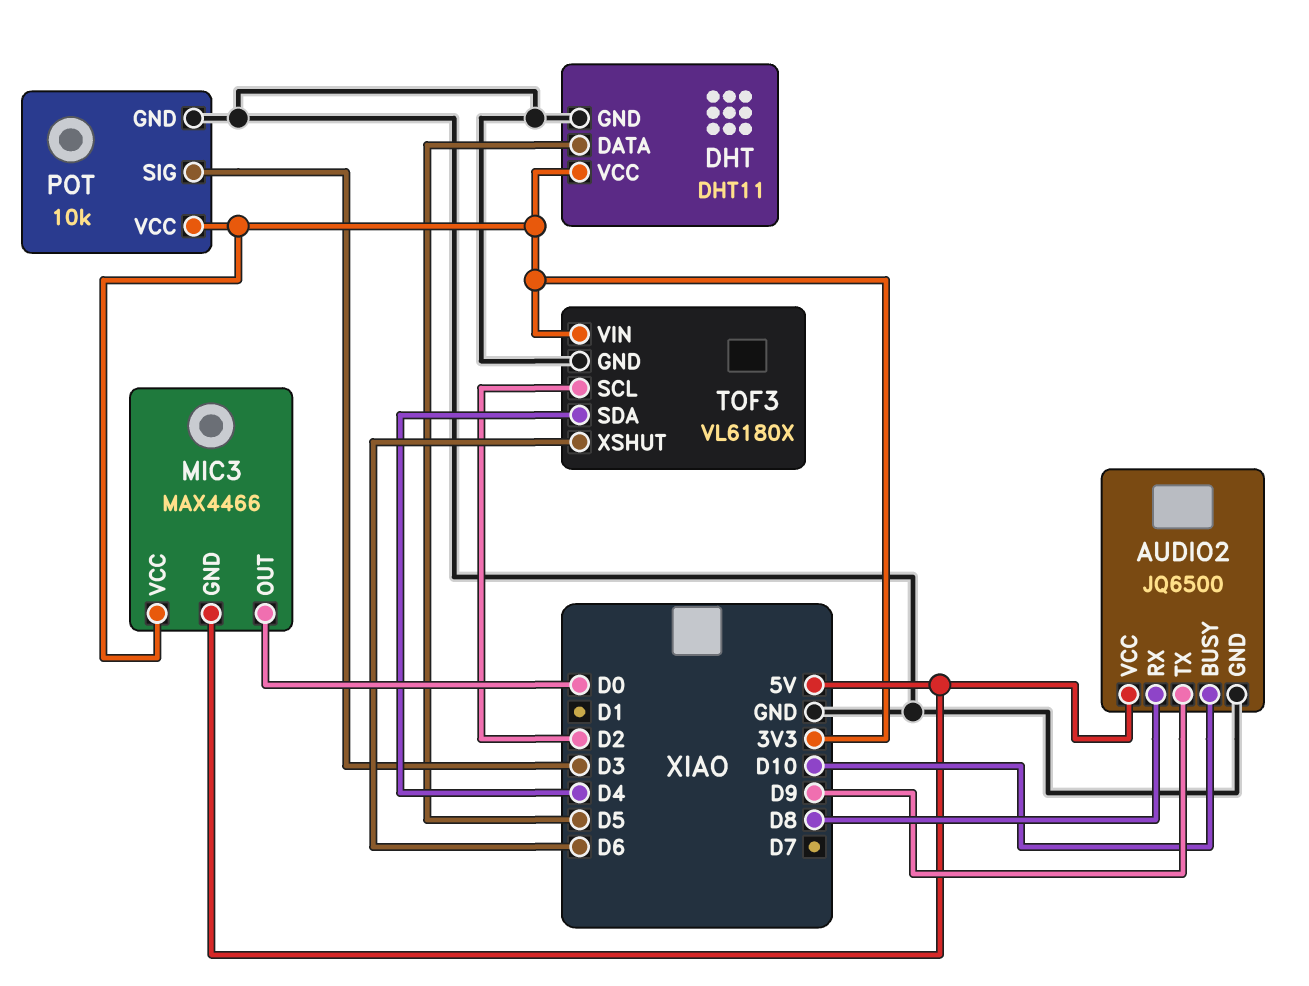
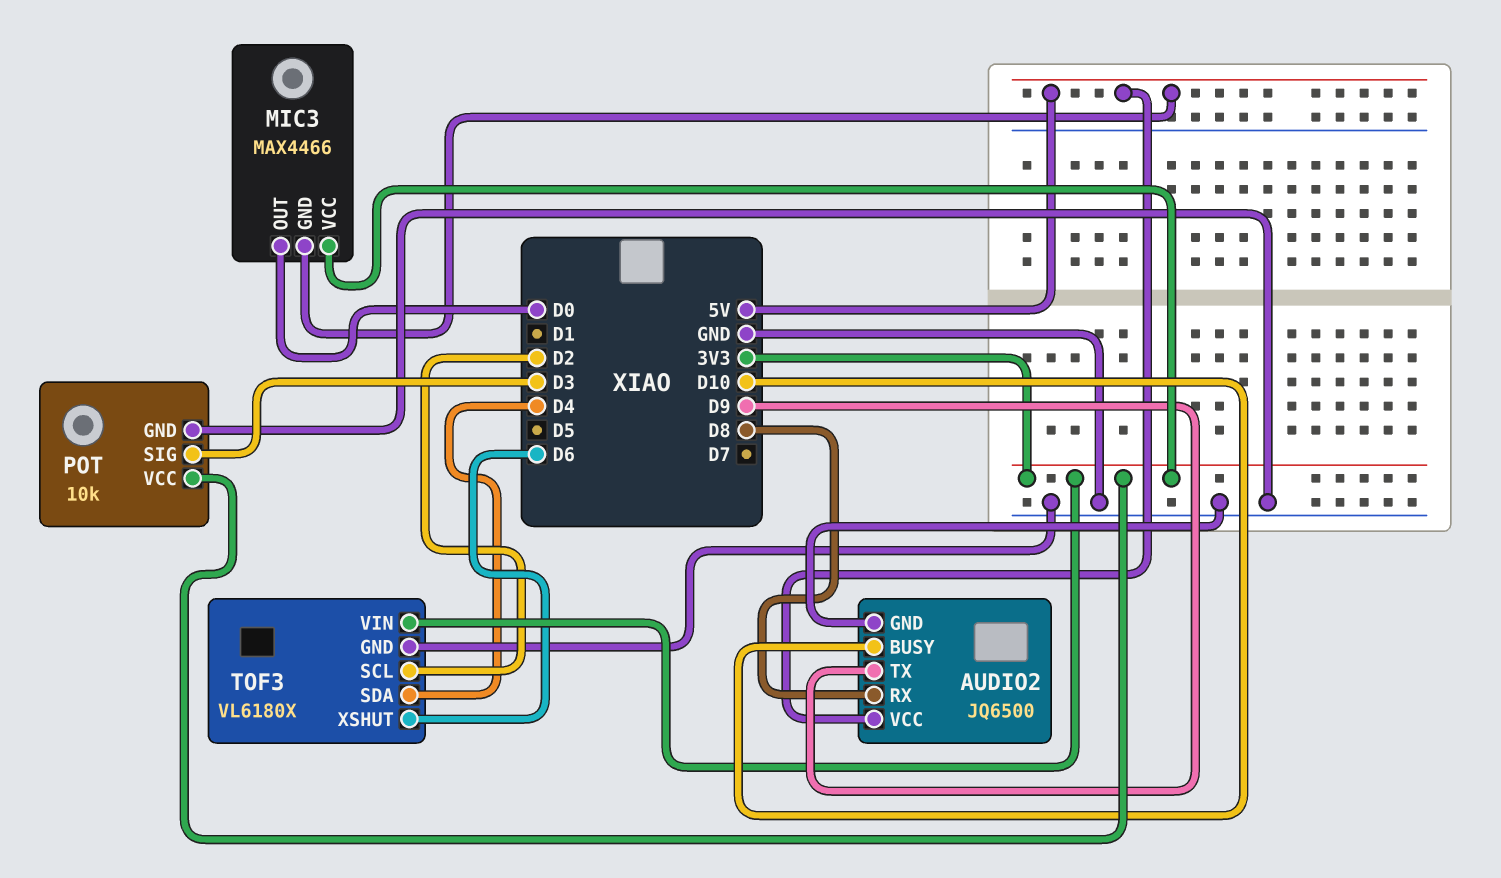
DHT: DHT11 -> none
DHT pin DATA: D5 -> none
DHT pin GND: GND -> none
DHT pin VCC: 3V3 -> none

